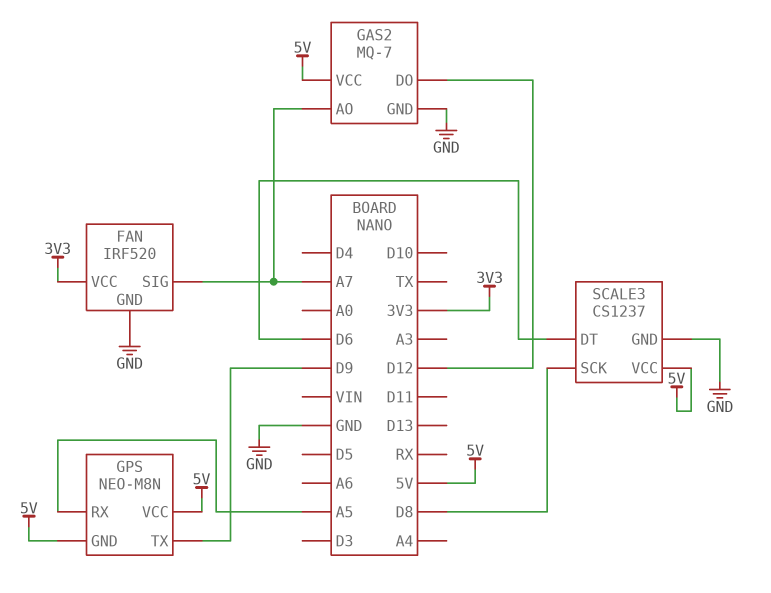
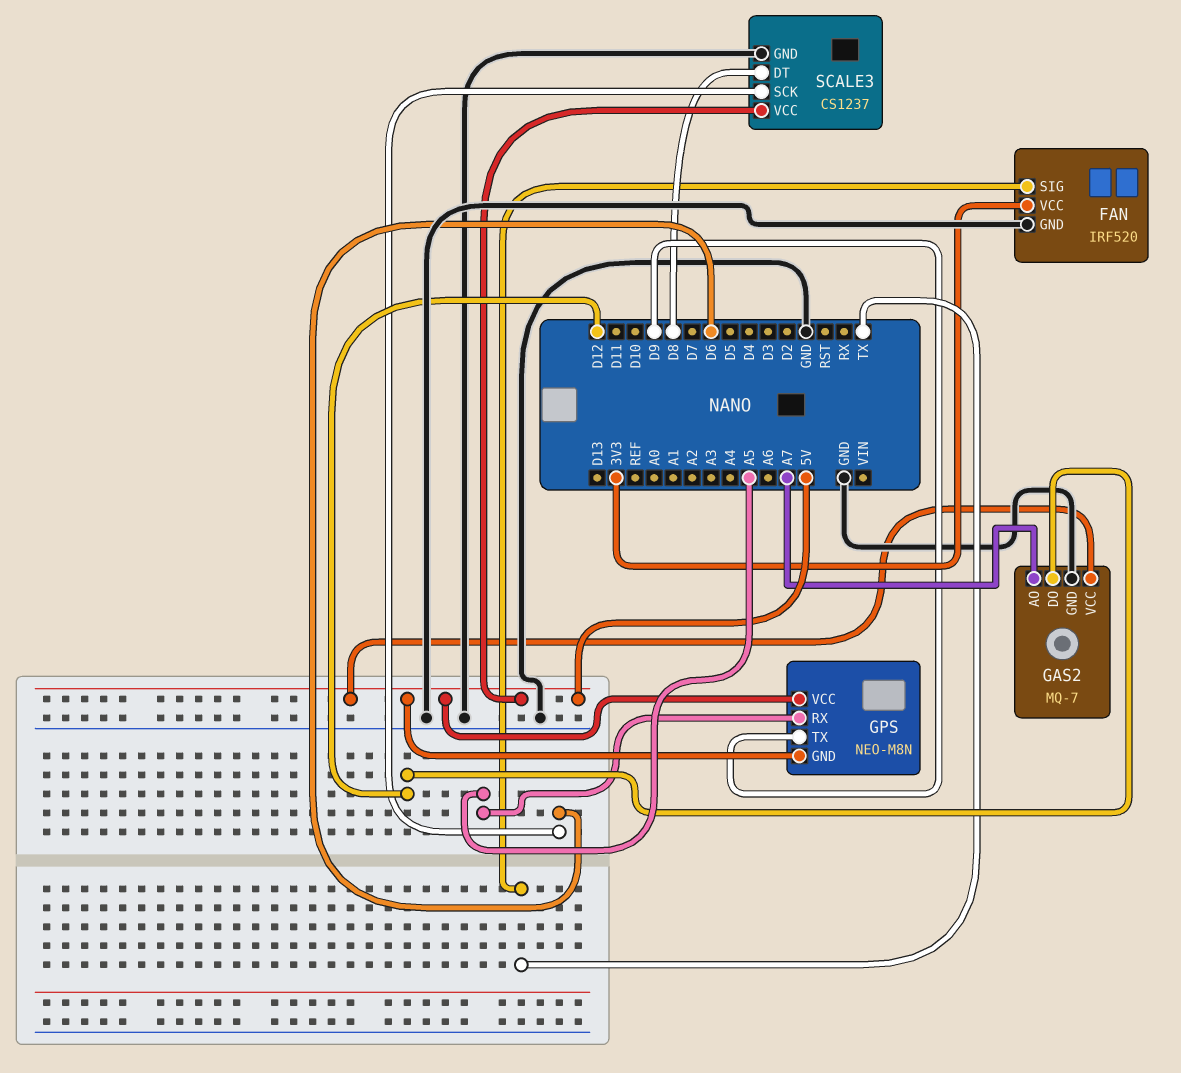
FAN pin SIG: A7 -> TX
SCALE3 pin DT: D6 -> D8
SCALE3 pin SCK: D8 -> D6

